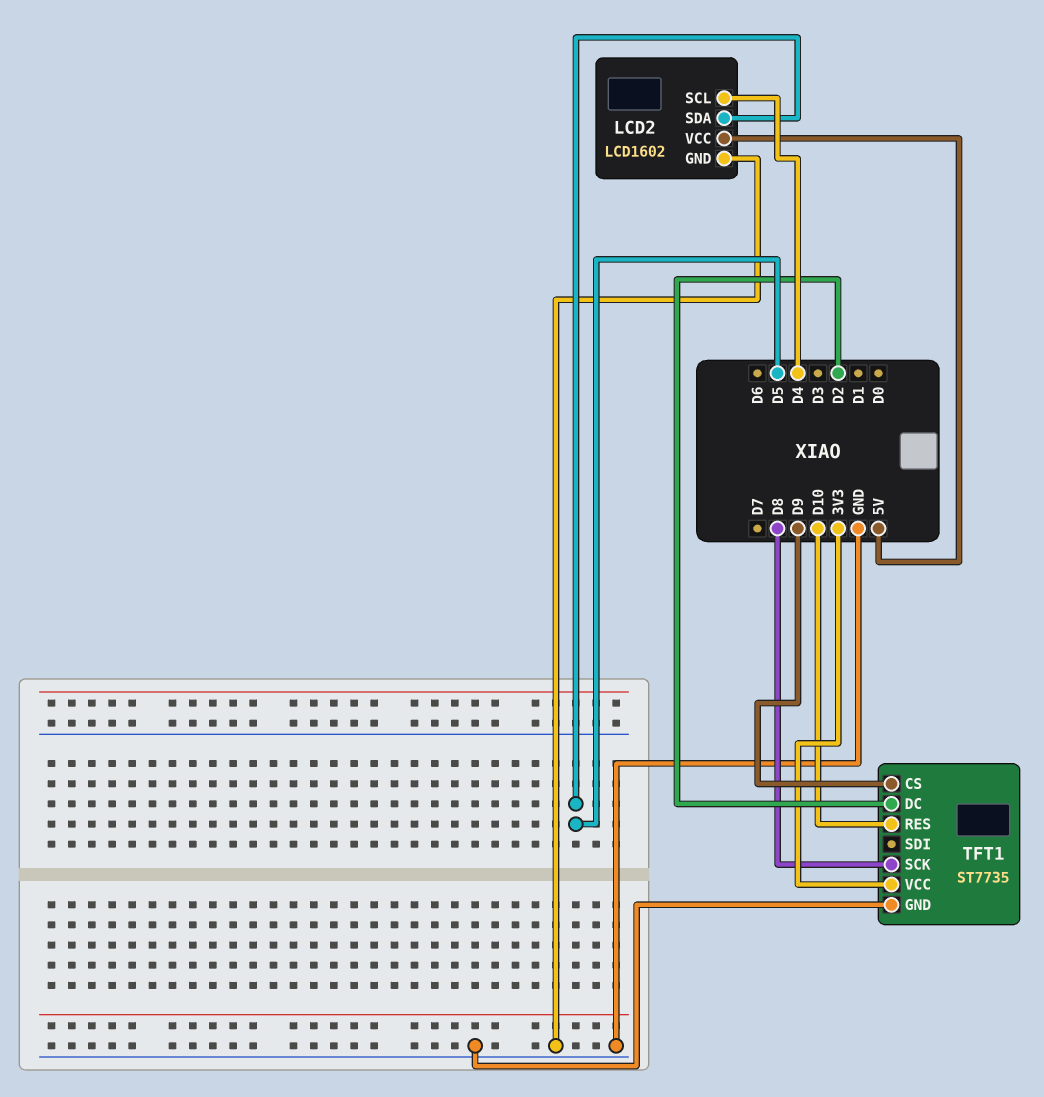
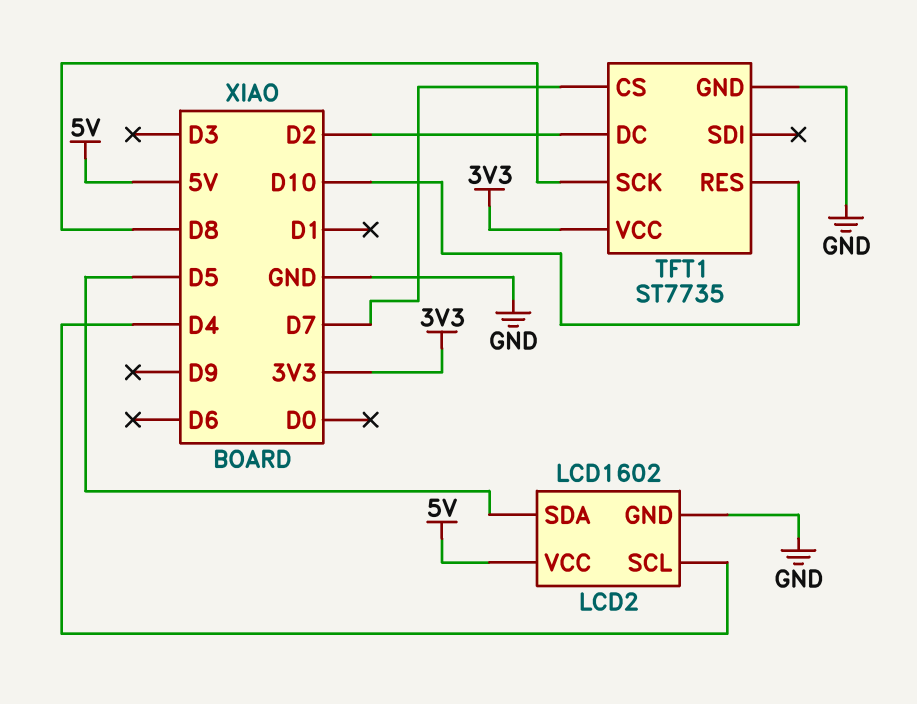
TFT1 pin CS: D9 -> D7

